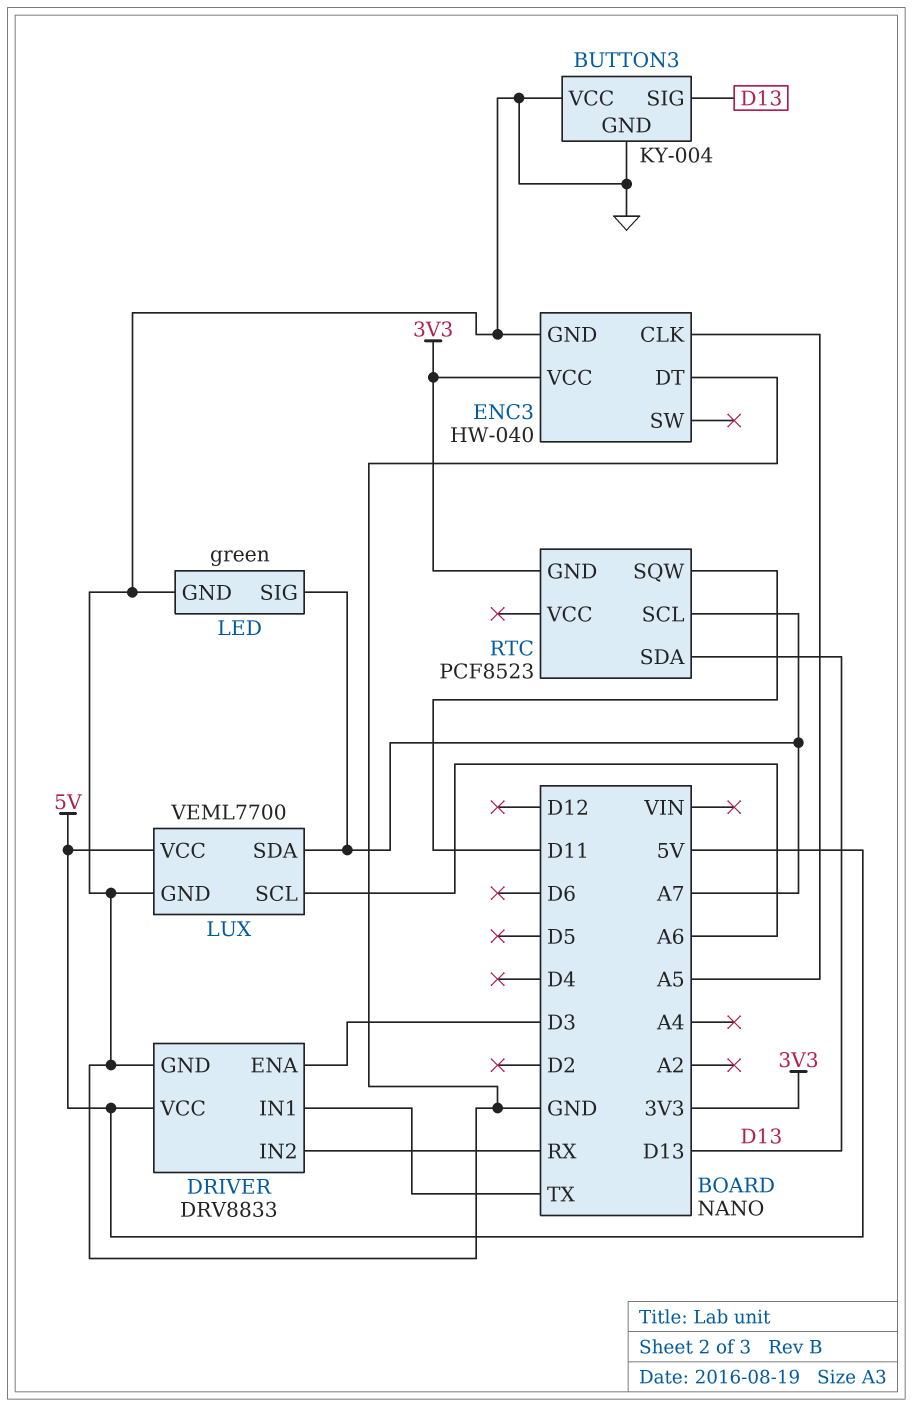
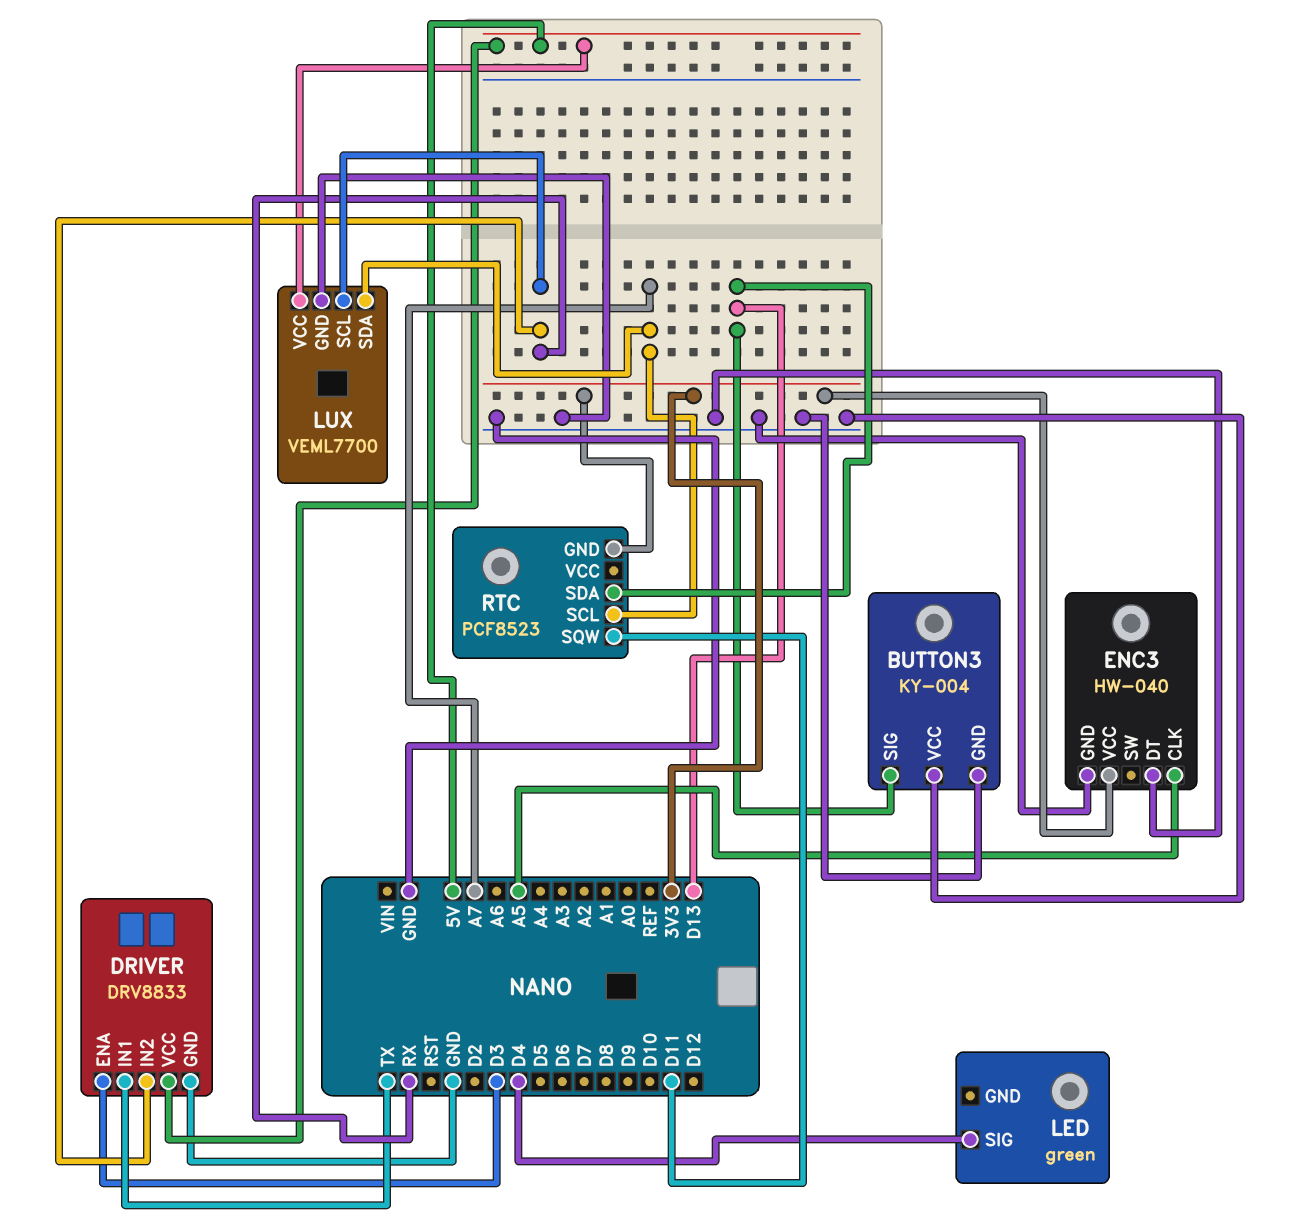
LED pin GND: GND -> none
LED pin SIG: A7 -> D4
LUX pin SCL: A6 -> RX

